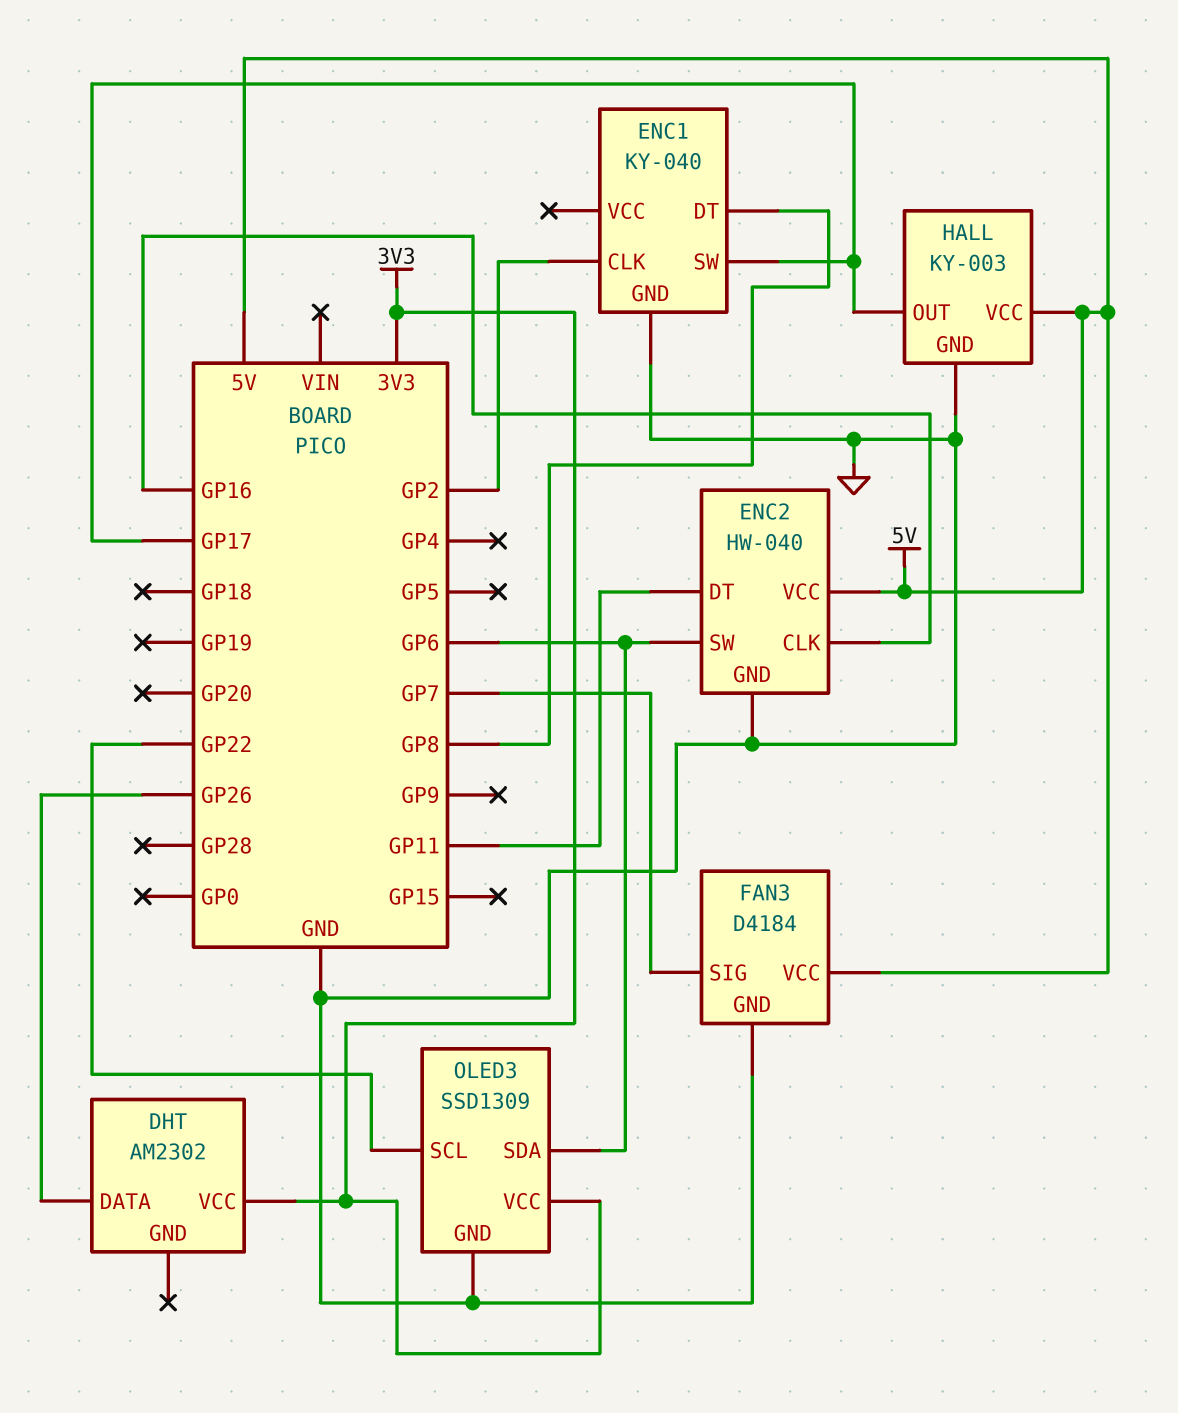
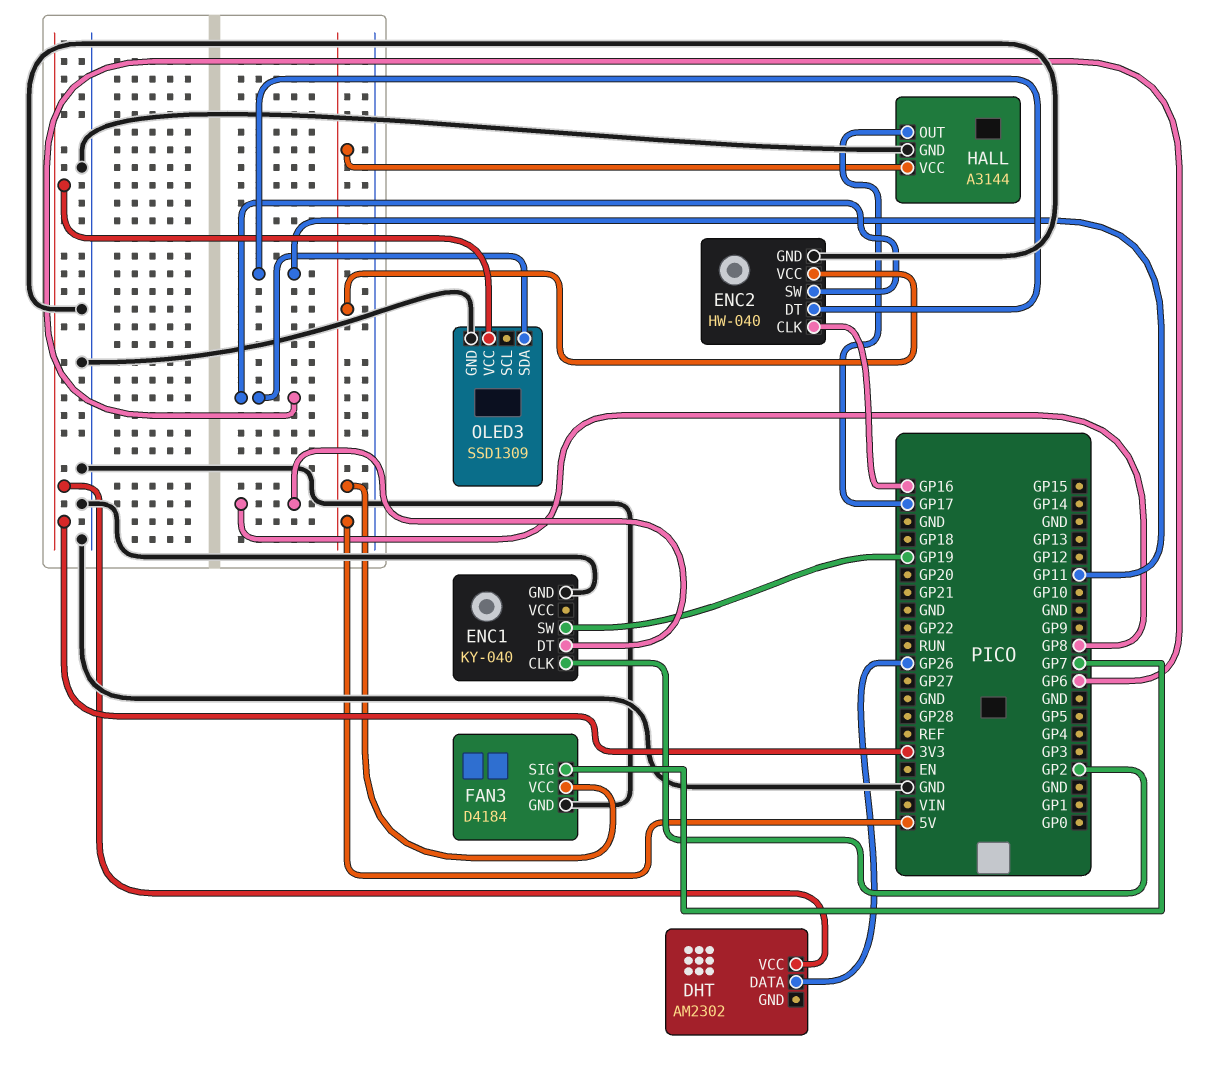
ENC1 pin SW: GP17 -> GP19
HALL: KY-003 -> A3144
OLED3 pin SCL: GP22 -> none

